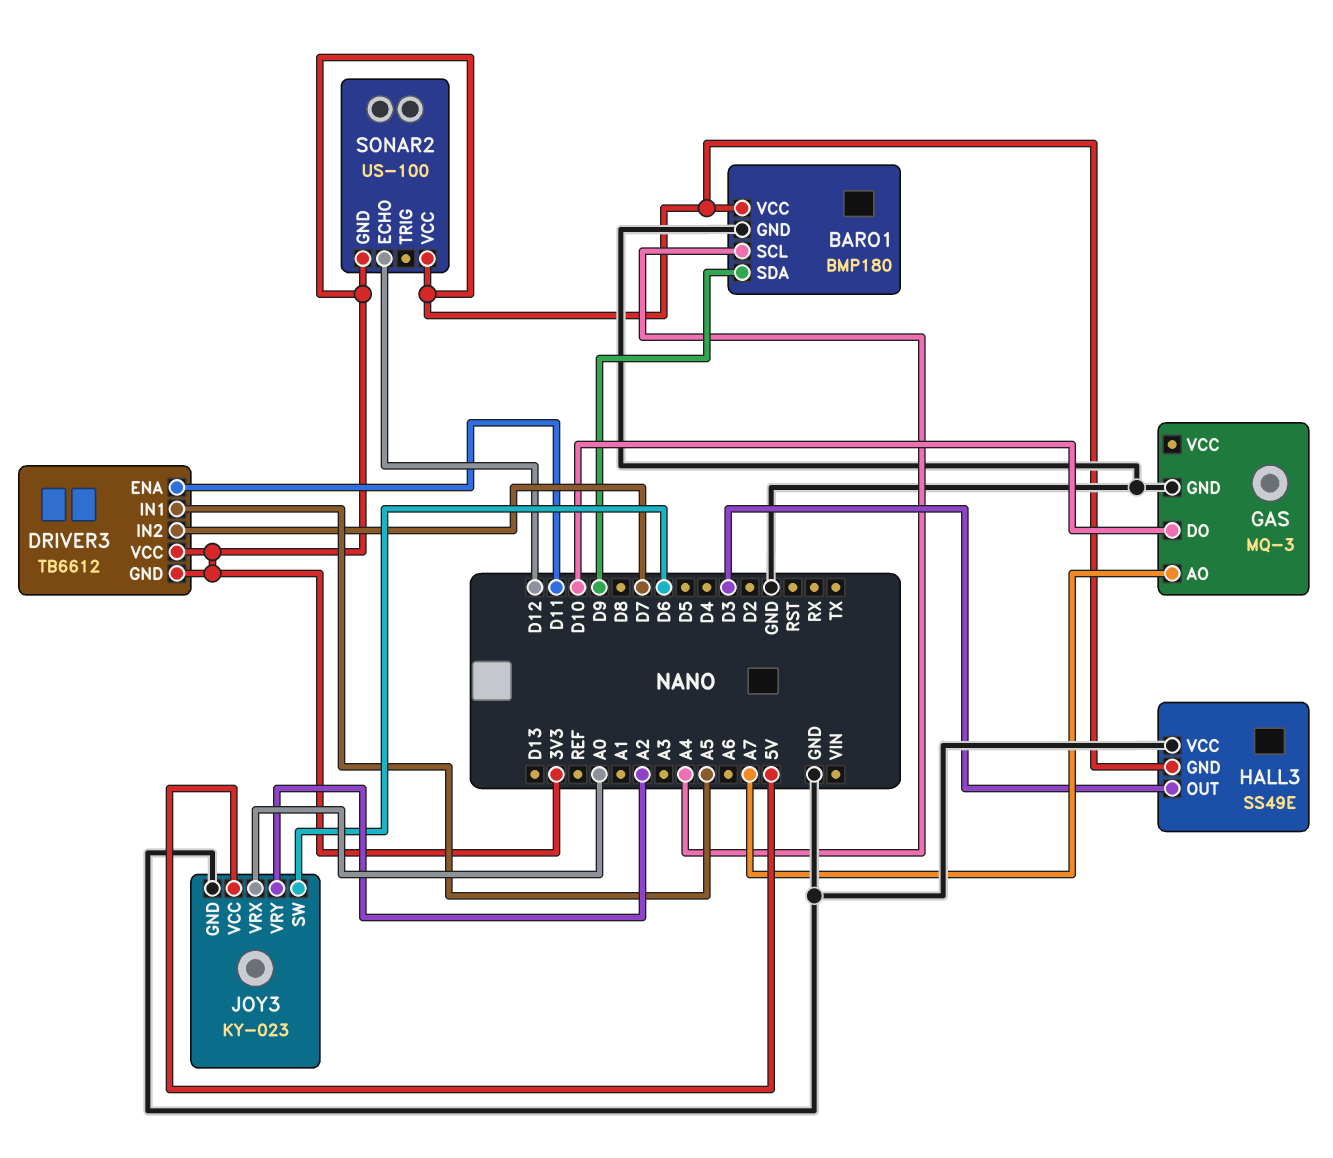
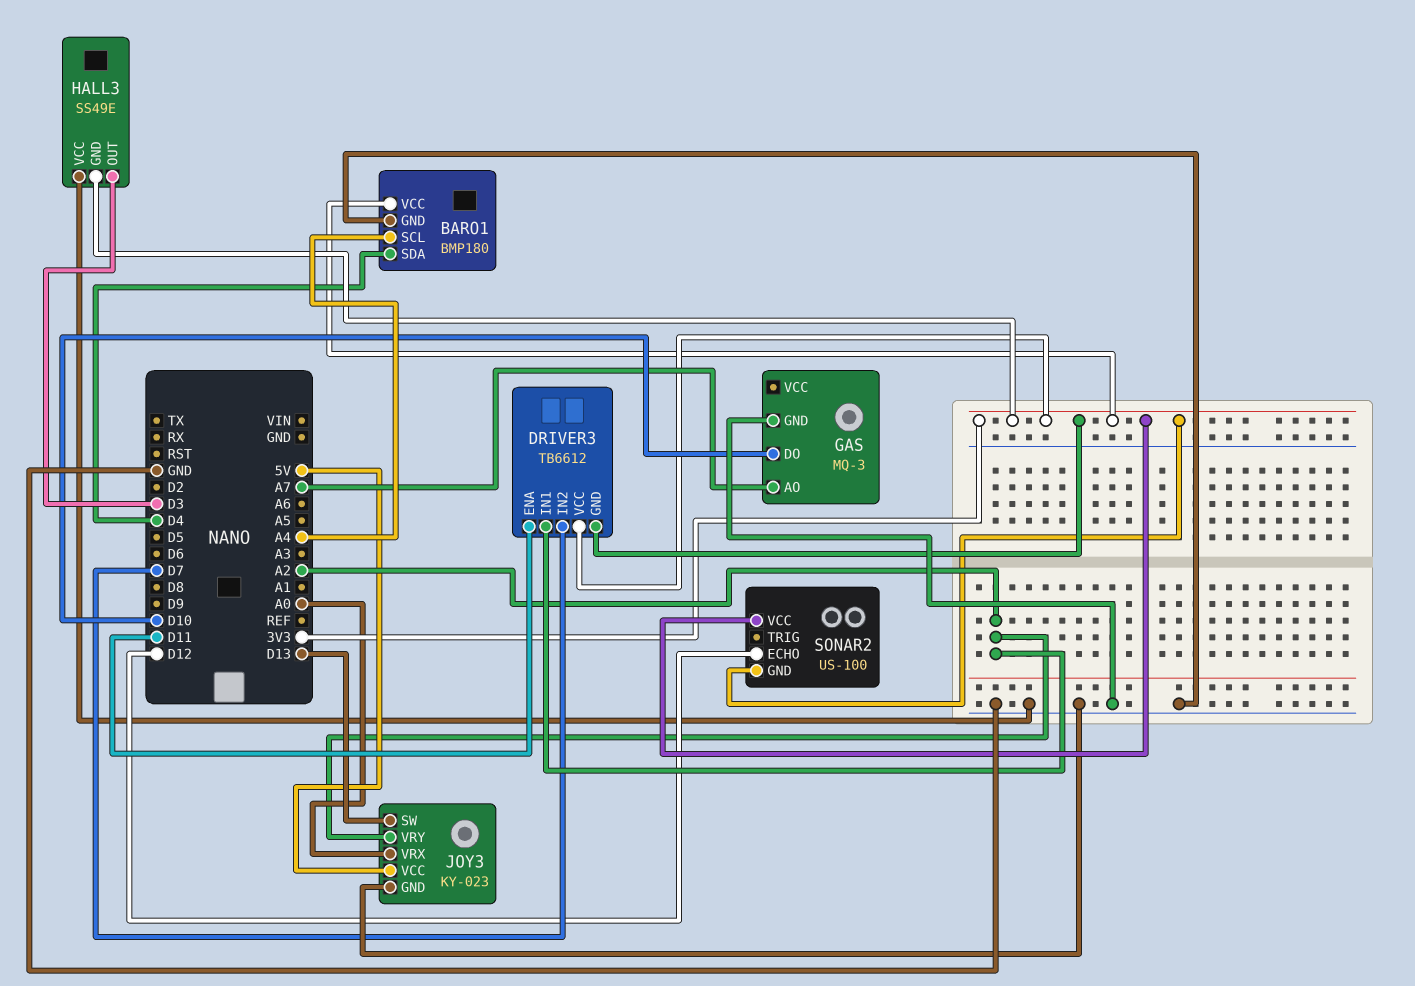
BARO1 pin SDA: D9 -> D4
DRIVER3 pin IN1: A5 -> A2
JOY3 pin SW: D6 -> D13

